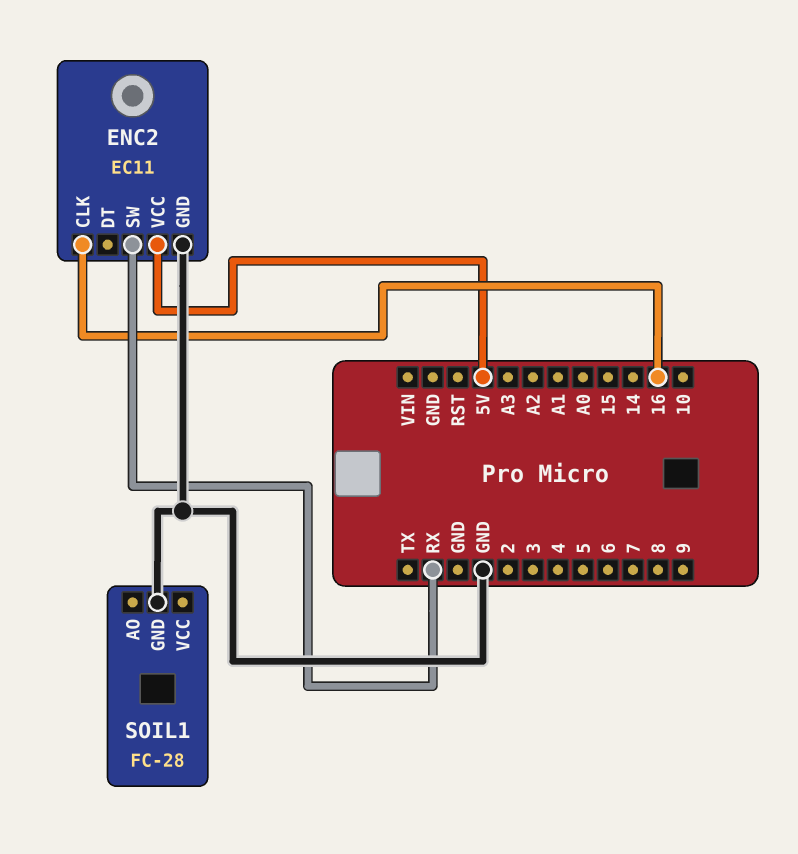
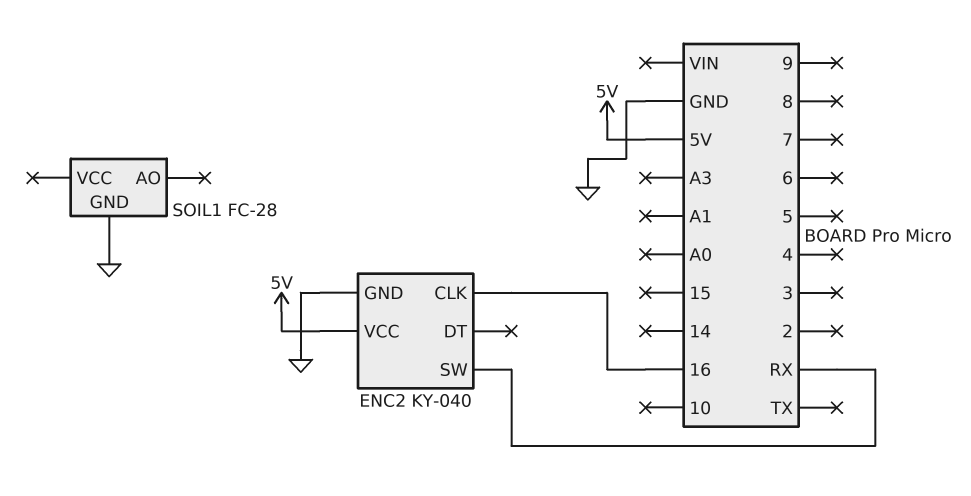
ENC2: EC11 -> KY-040

